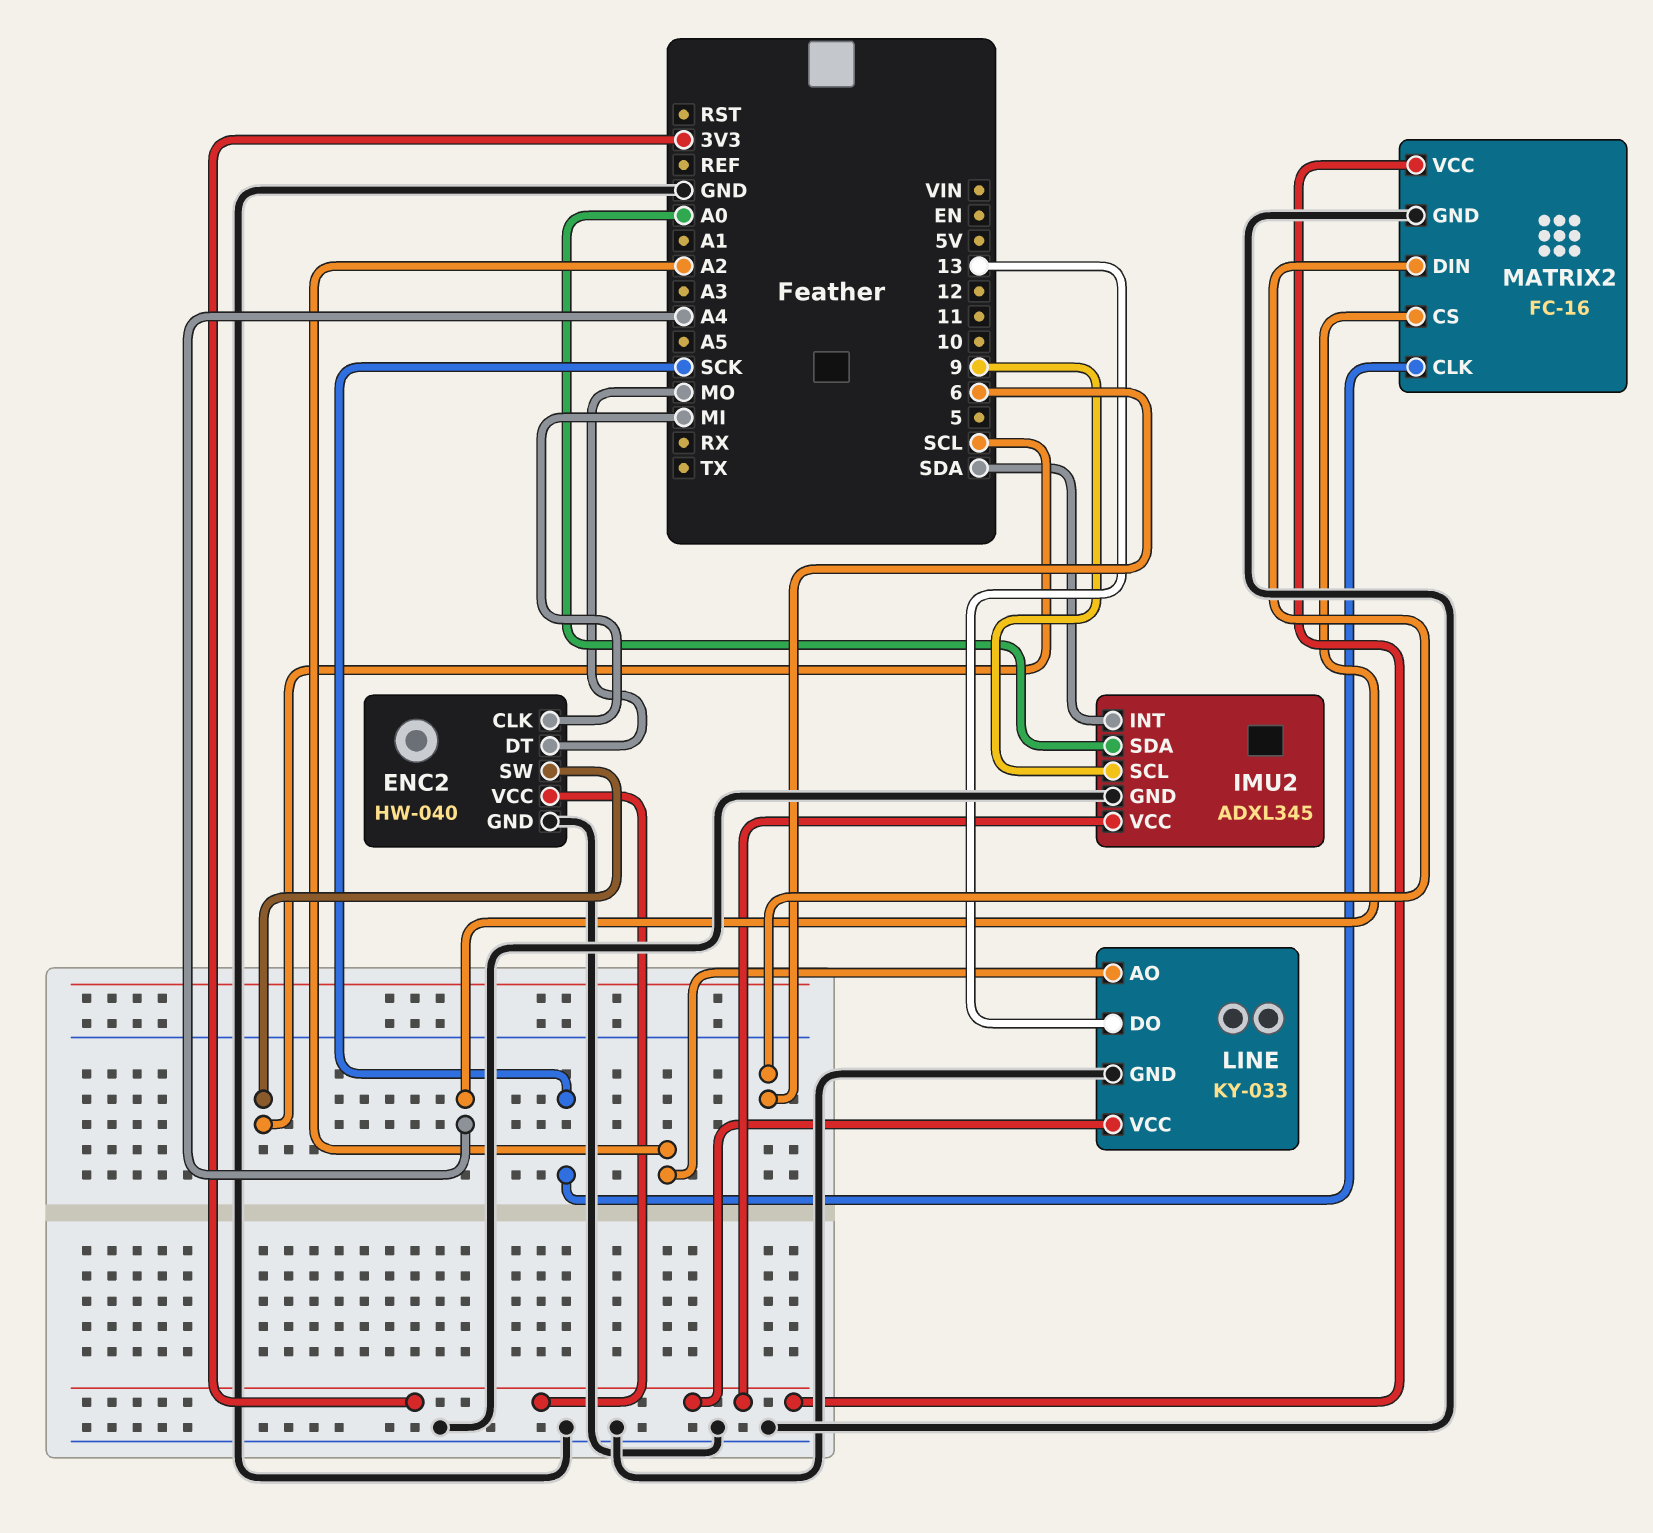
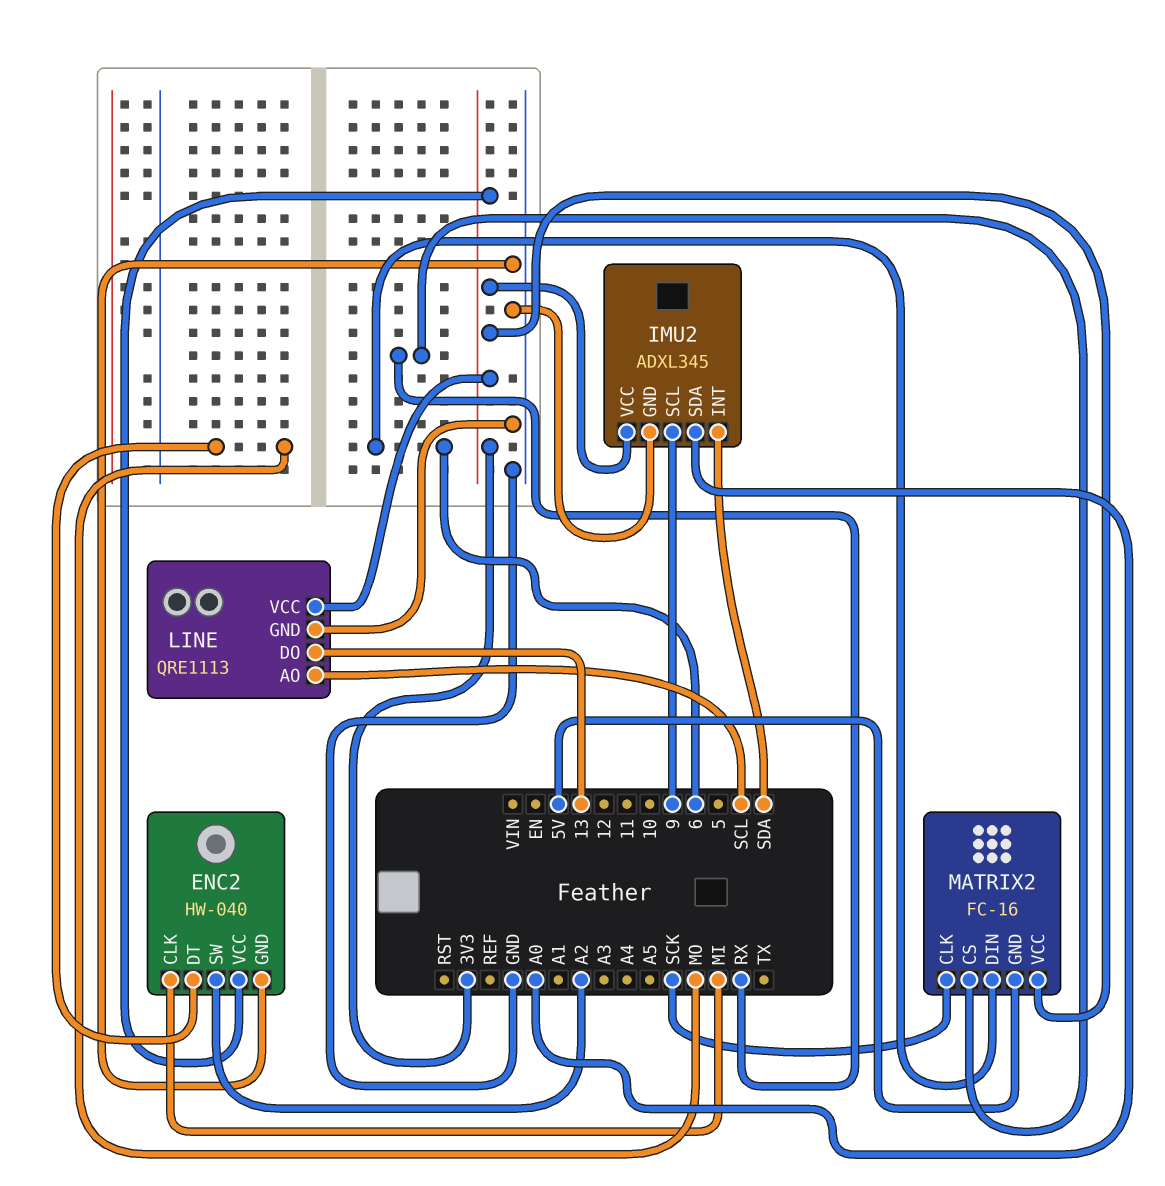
ENC2 pin SW: SCL -> A2
LINE: KY-033 -> QRE1113
LINE pin AO: A2 -> SCL
MATRIX2 pin CS: A4 -> RX
MATRIX2 pin GND: GND -> 5V

